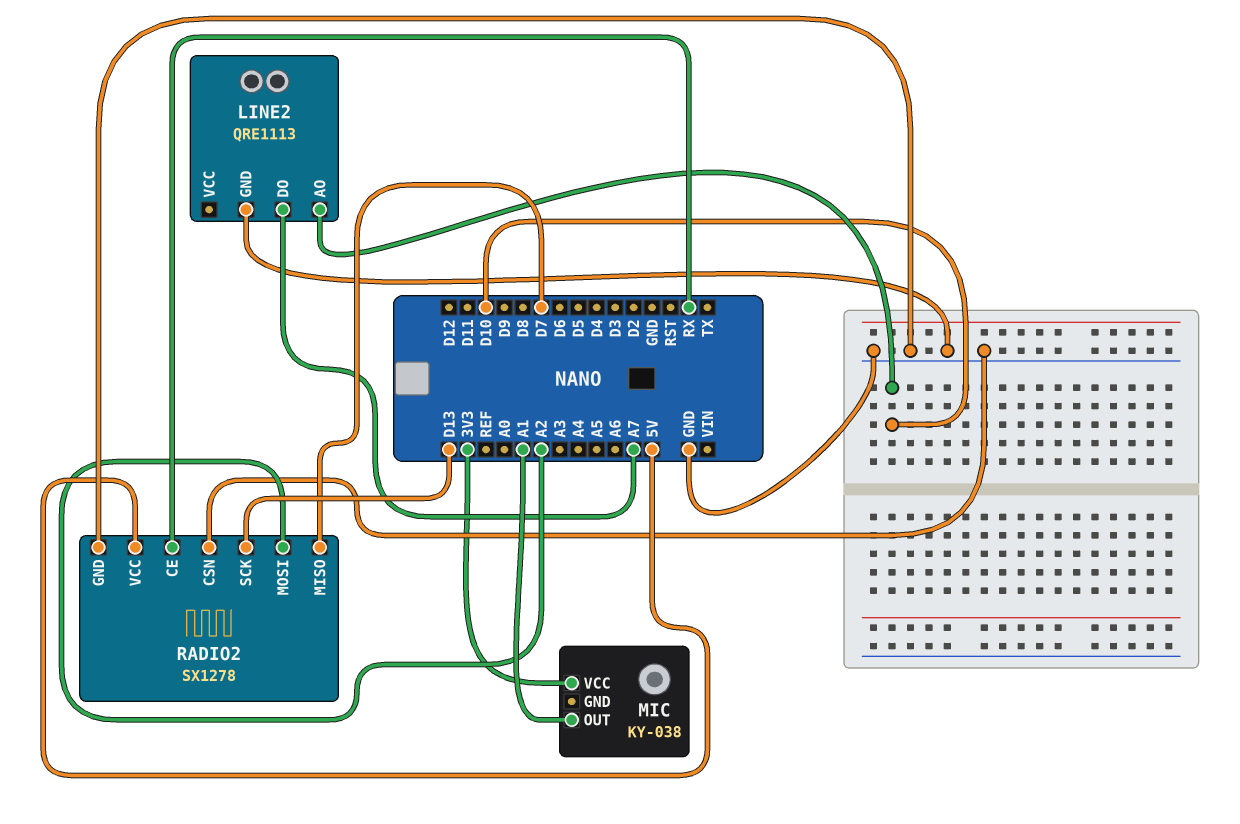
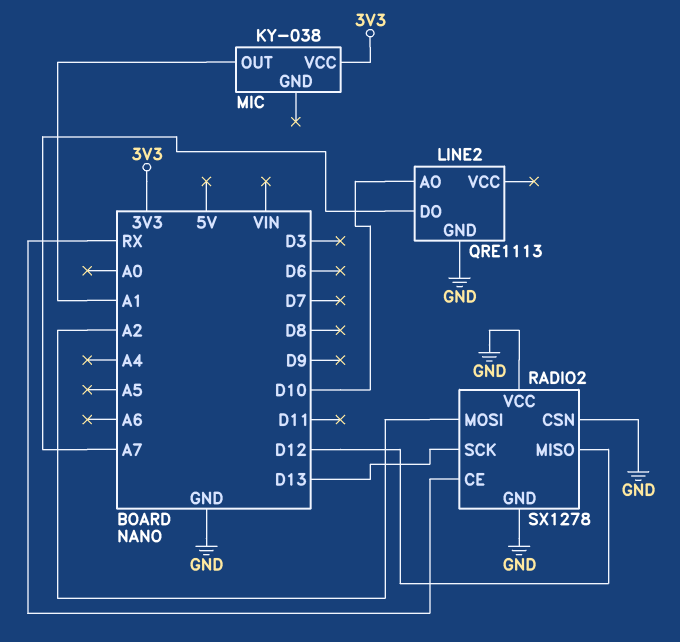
RADIO2 pin MISO: D7 -> D12
RADIO2 pin VCC: 5V -> GND

